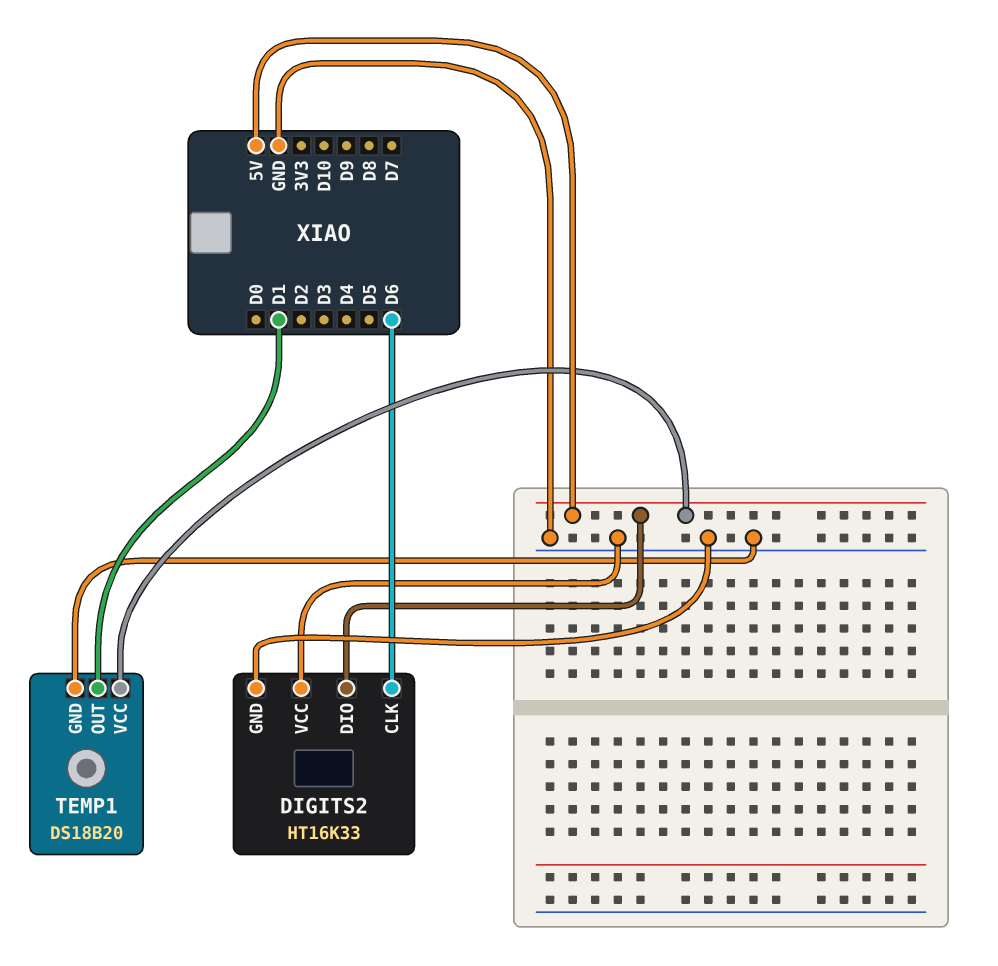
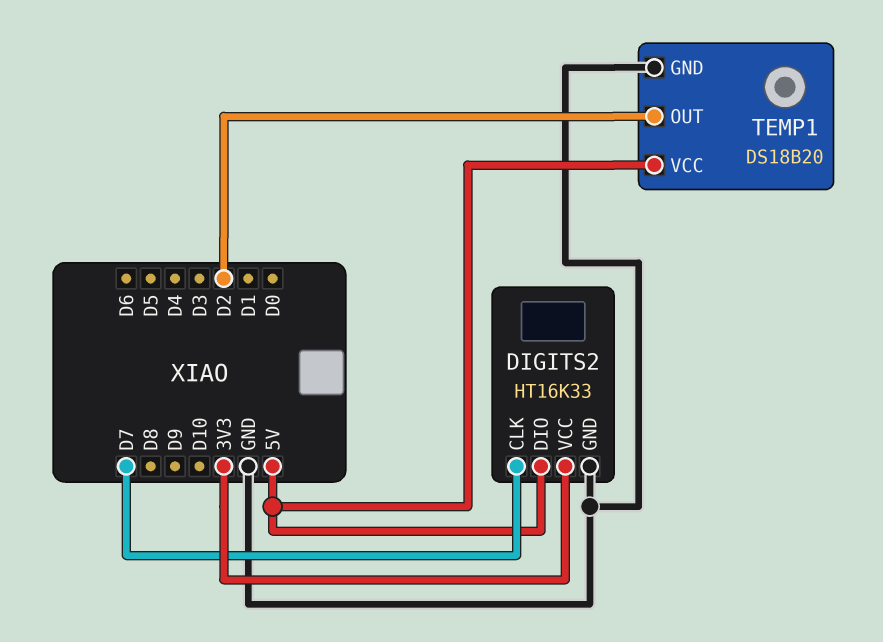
DIGITS2 pin CLK: D6 -> D7
DIGITS2 pin VCC: GND -> 3V3
TEMP1 pin OUT: D1 -> D2

